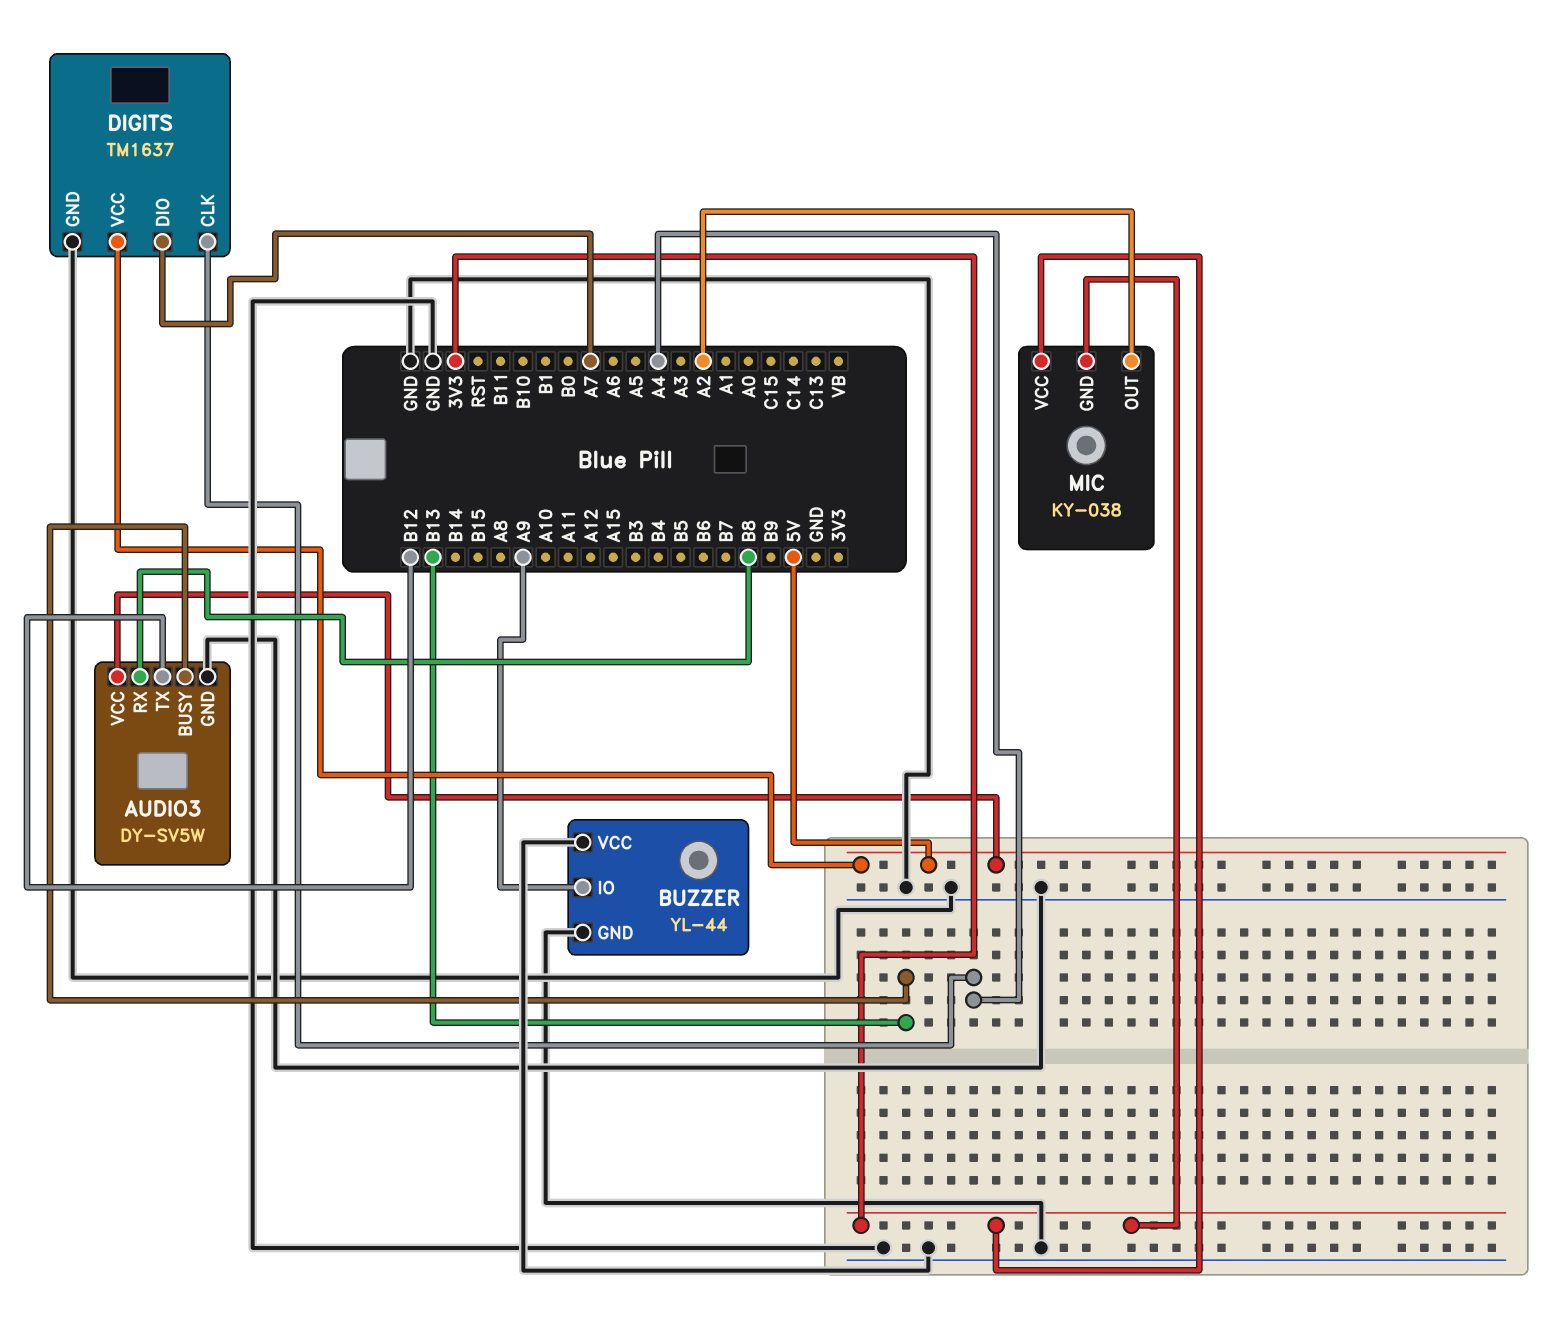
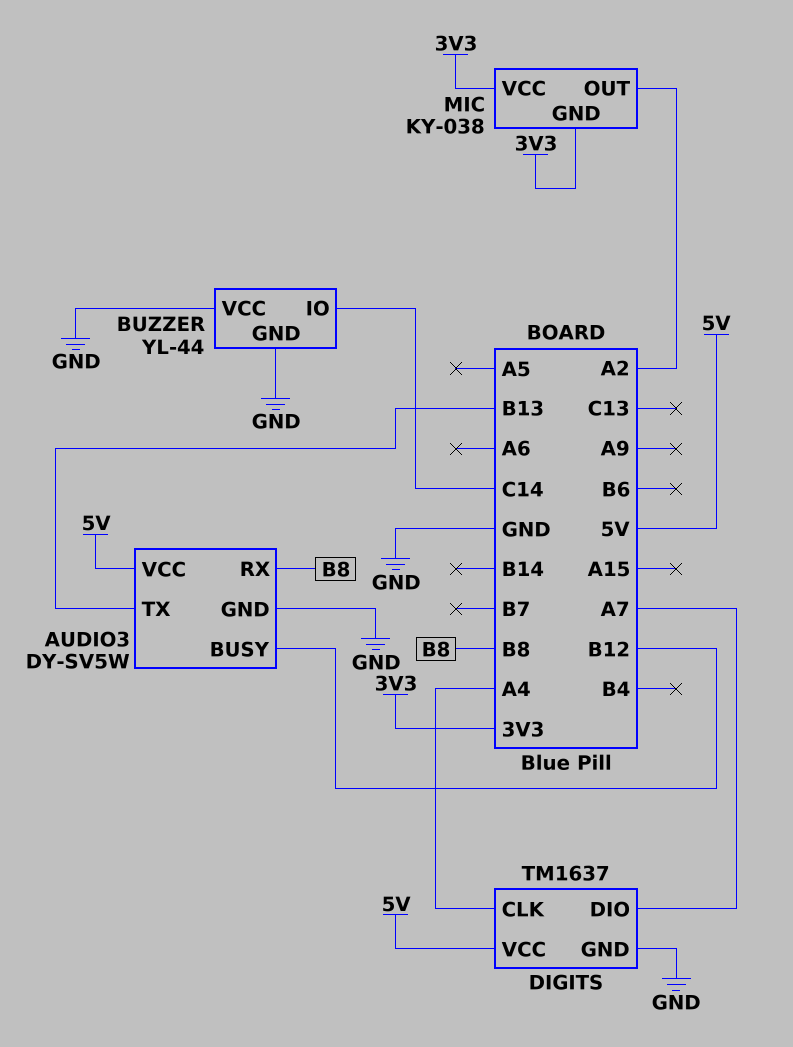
AUDIO3 pin BUSY: B13 -> B12
AUDIO3 pin TX: B12 -> B13
BUZZER pin IO: A9 -> C14

